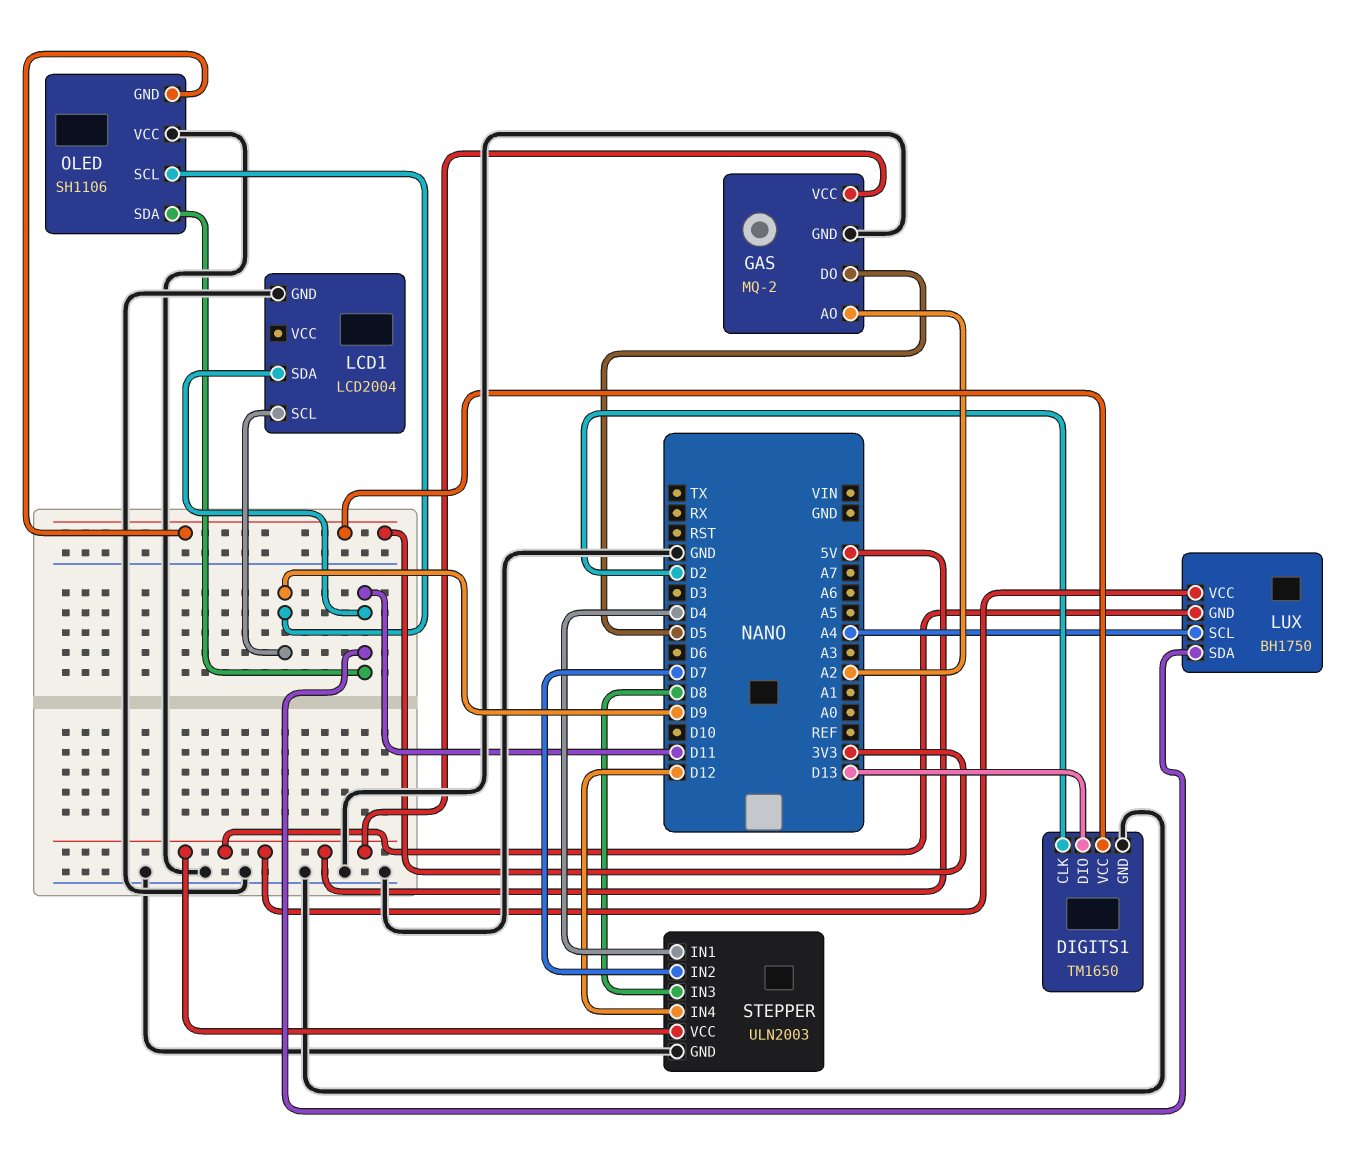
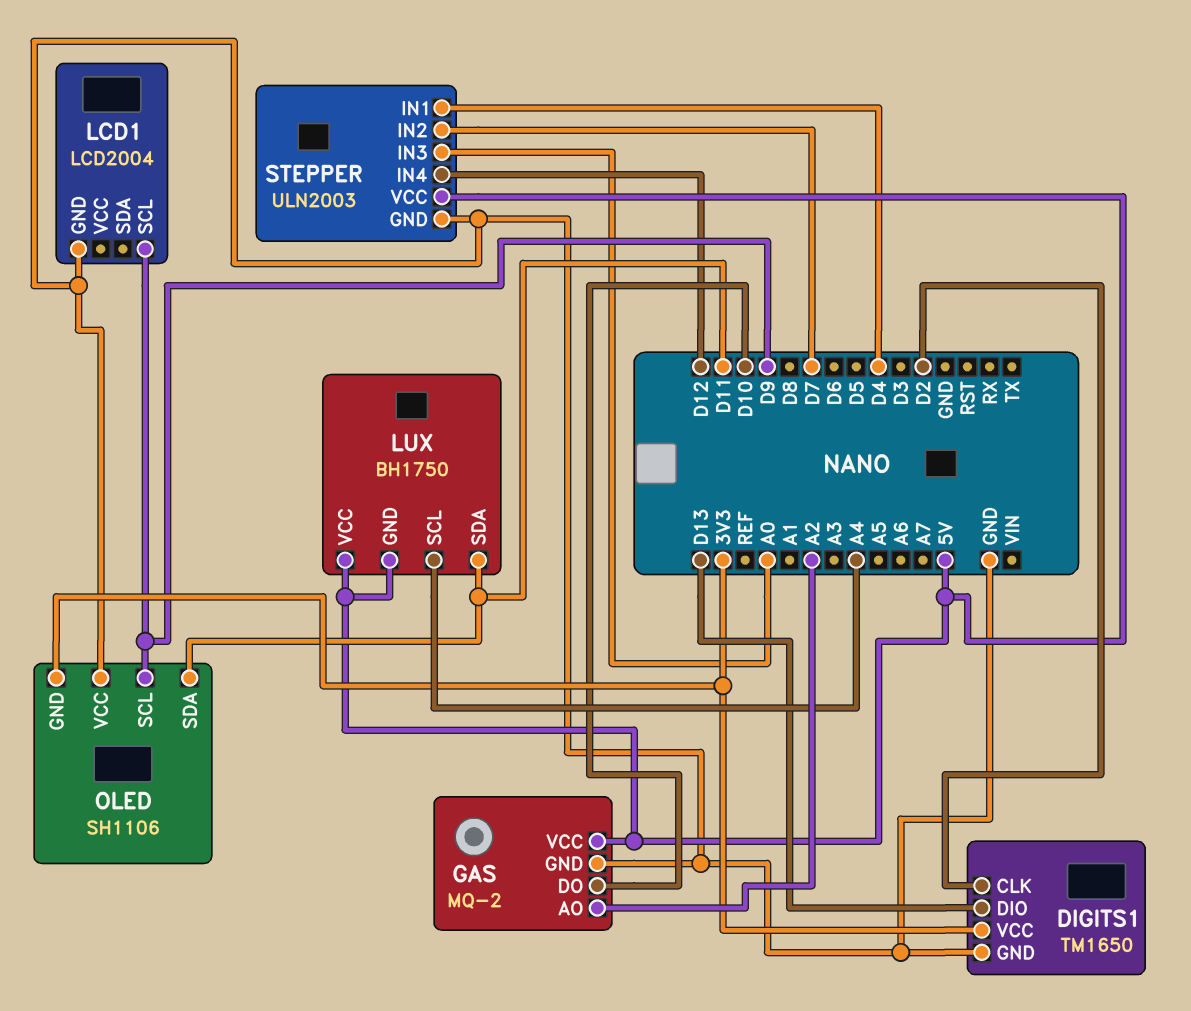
GAS pin DO: D5 -> D10
LCD1 pin SDA: D11 -> none
STEPPER pin IN3: D8 -> A0

